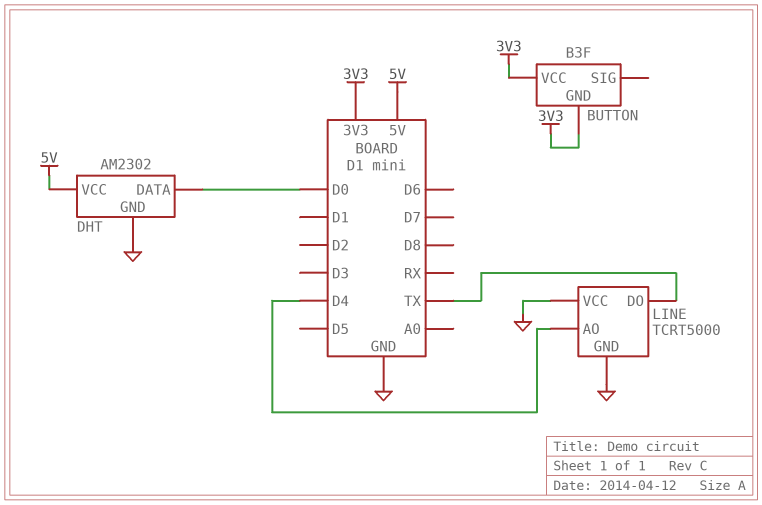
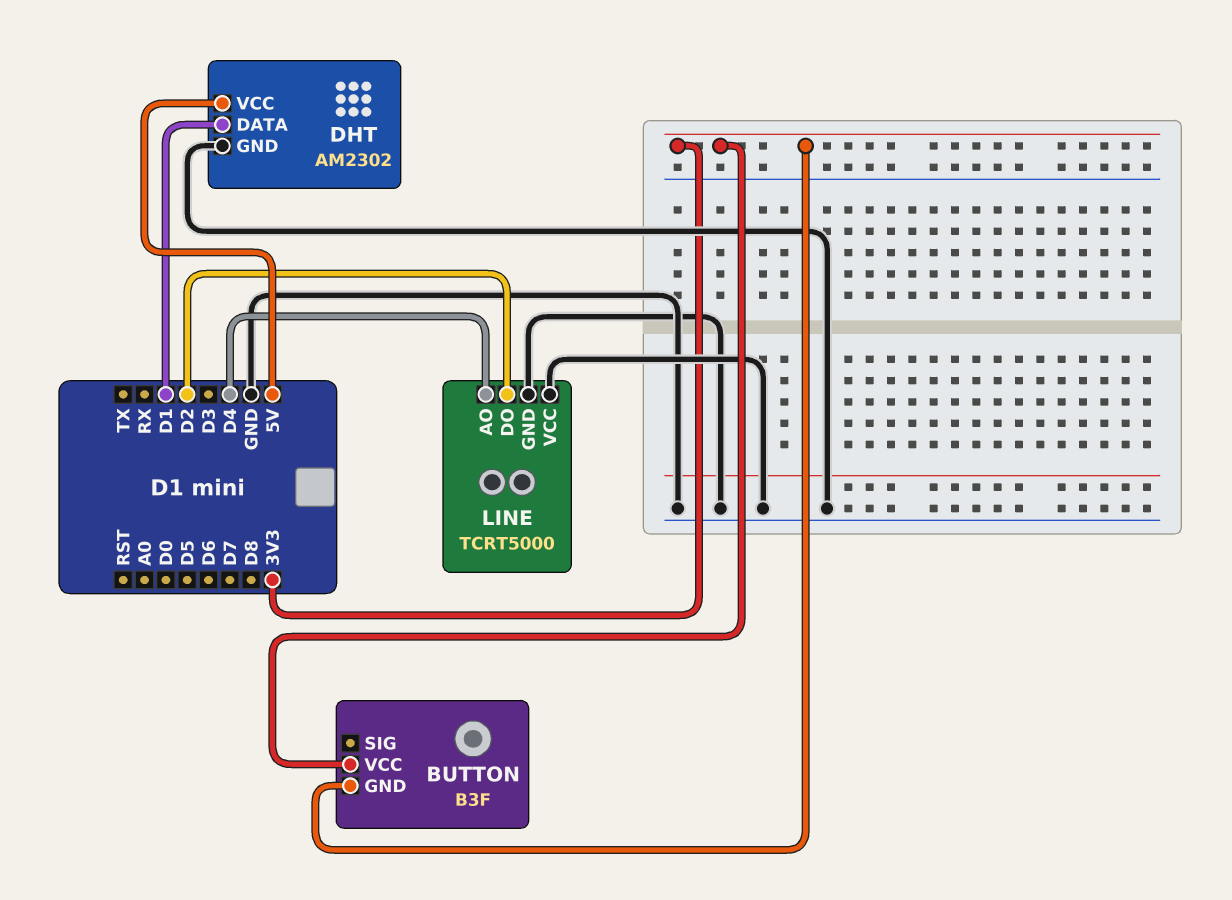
DHT pin DATA: D0 -> D1
LINE pin DO: TX -> D2

